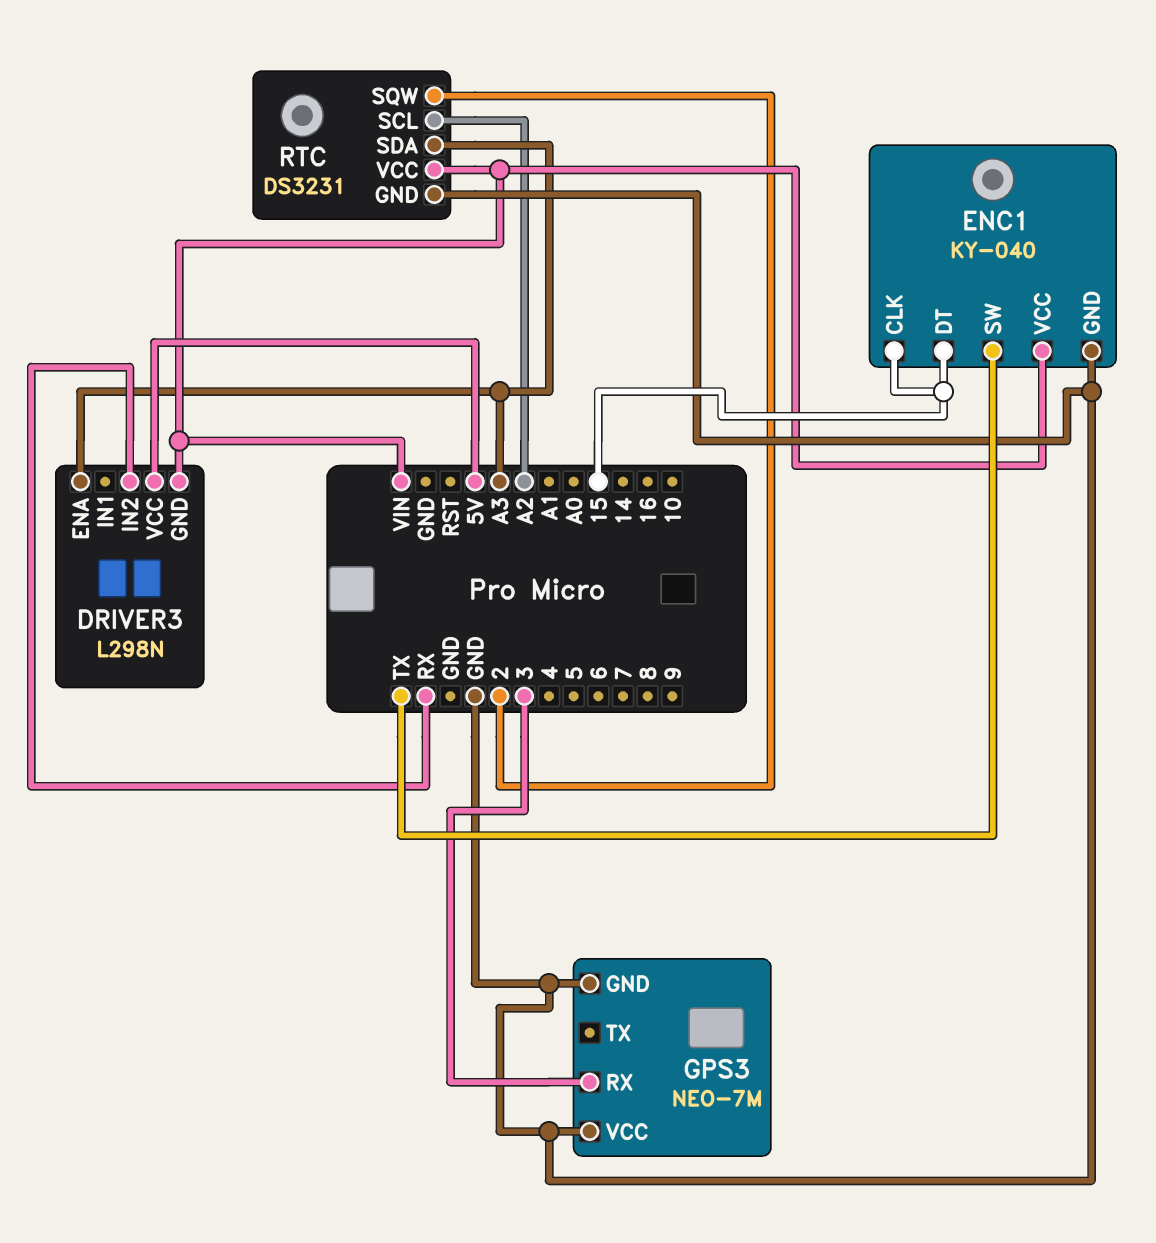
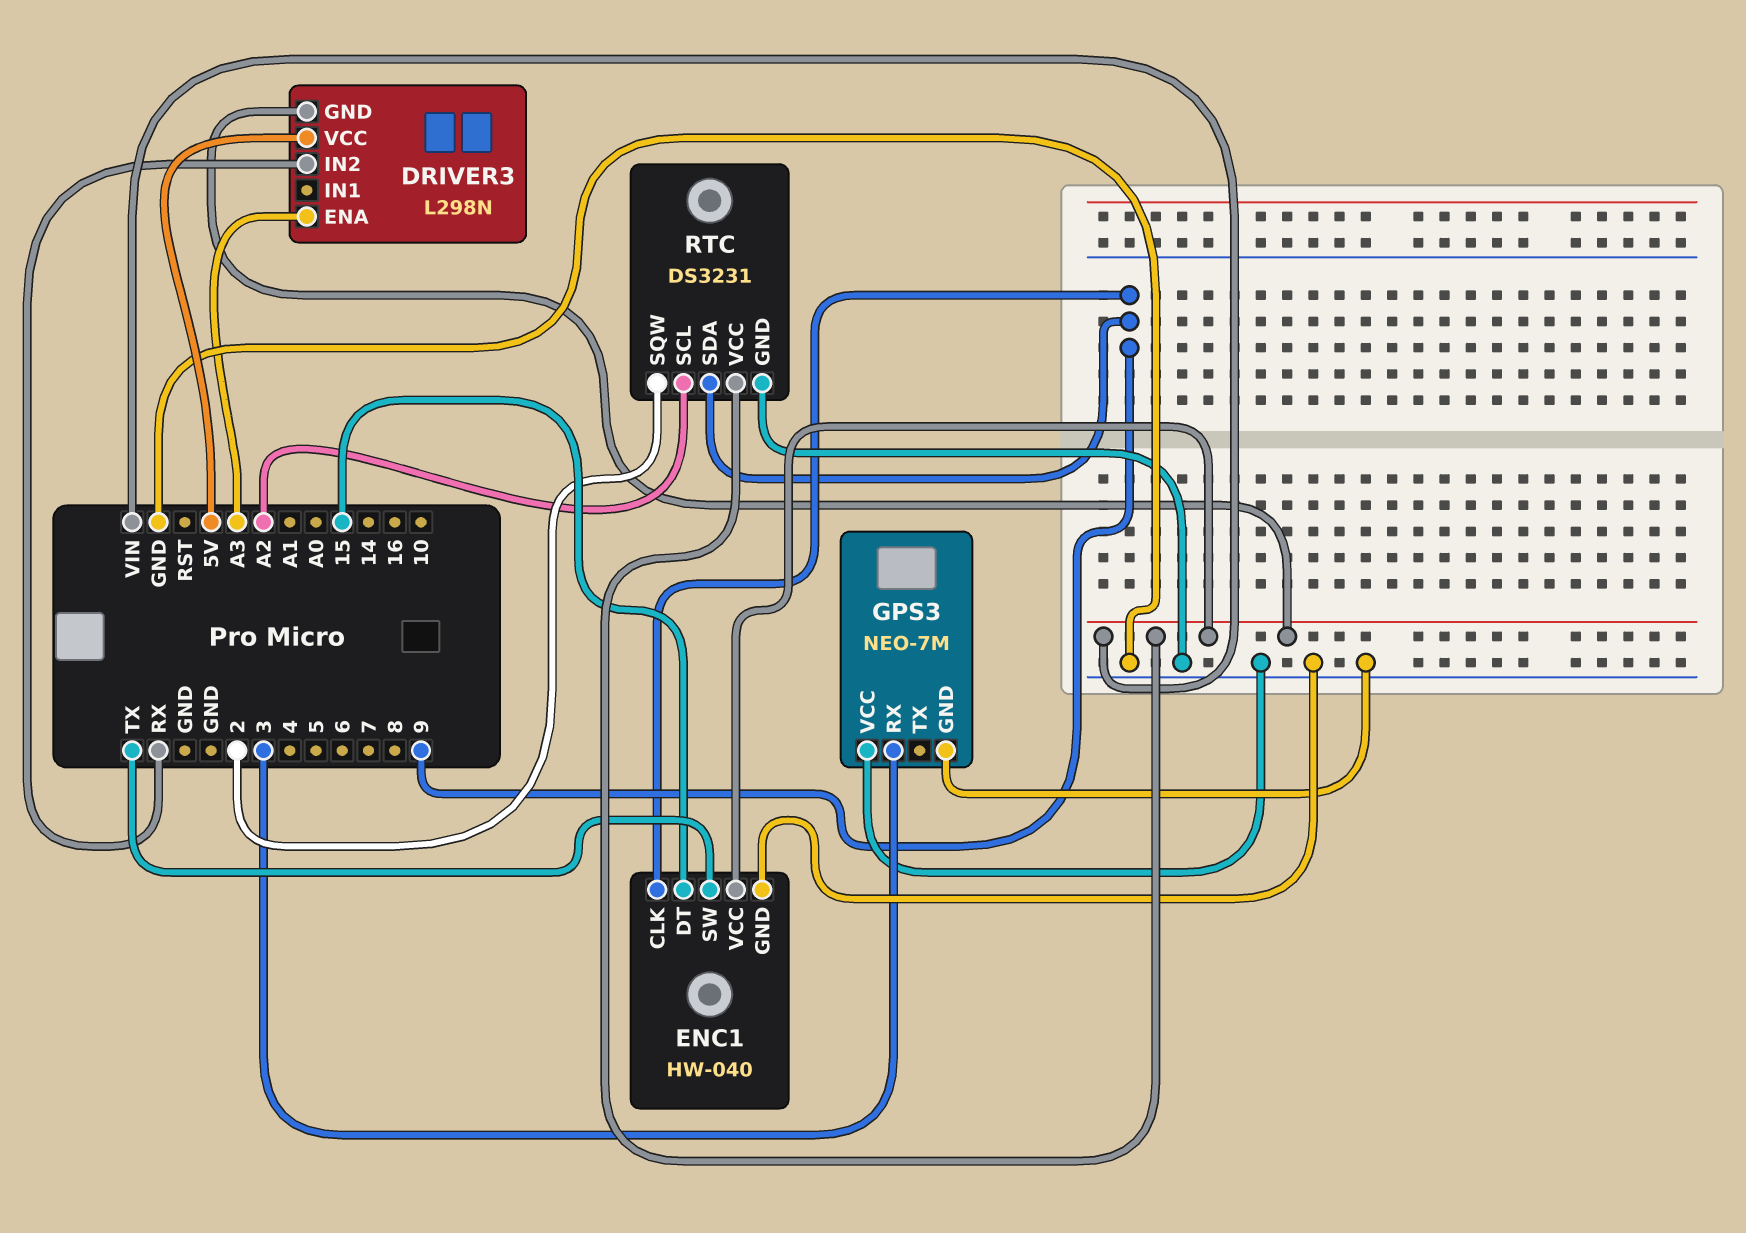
ENC1: KY-040 -> HW-040
ENC1 pin CLK: 15 -> 9
RTC pin SDA: A3 -> 9

